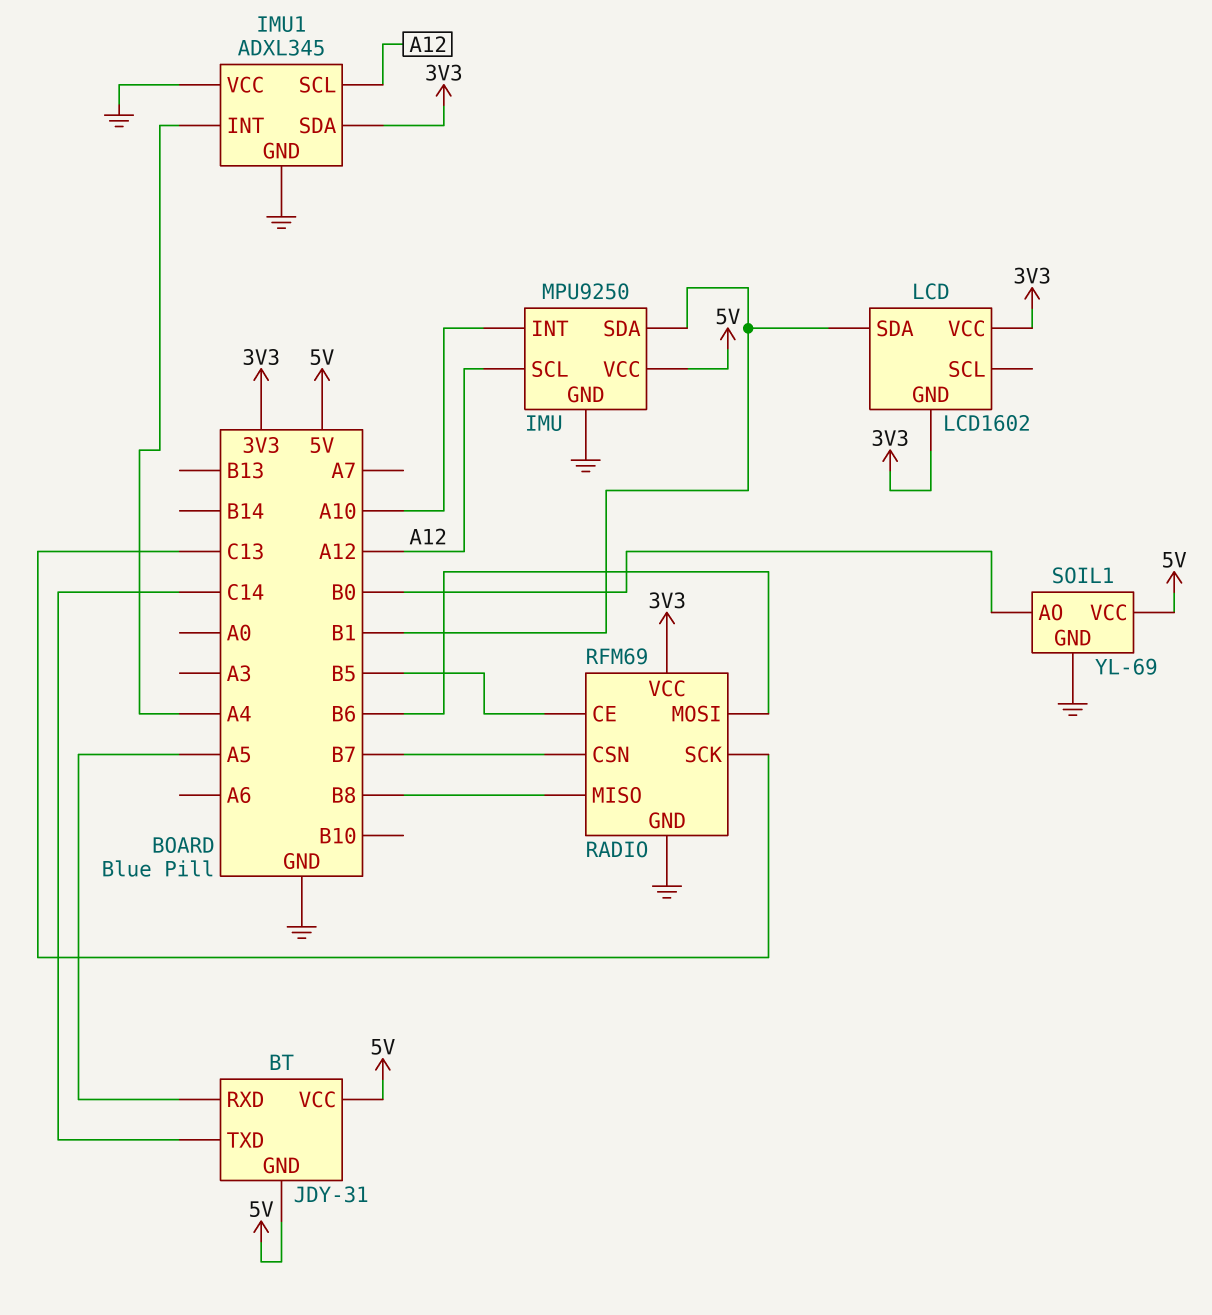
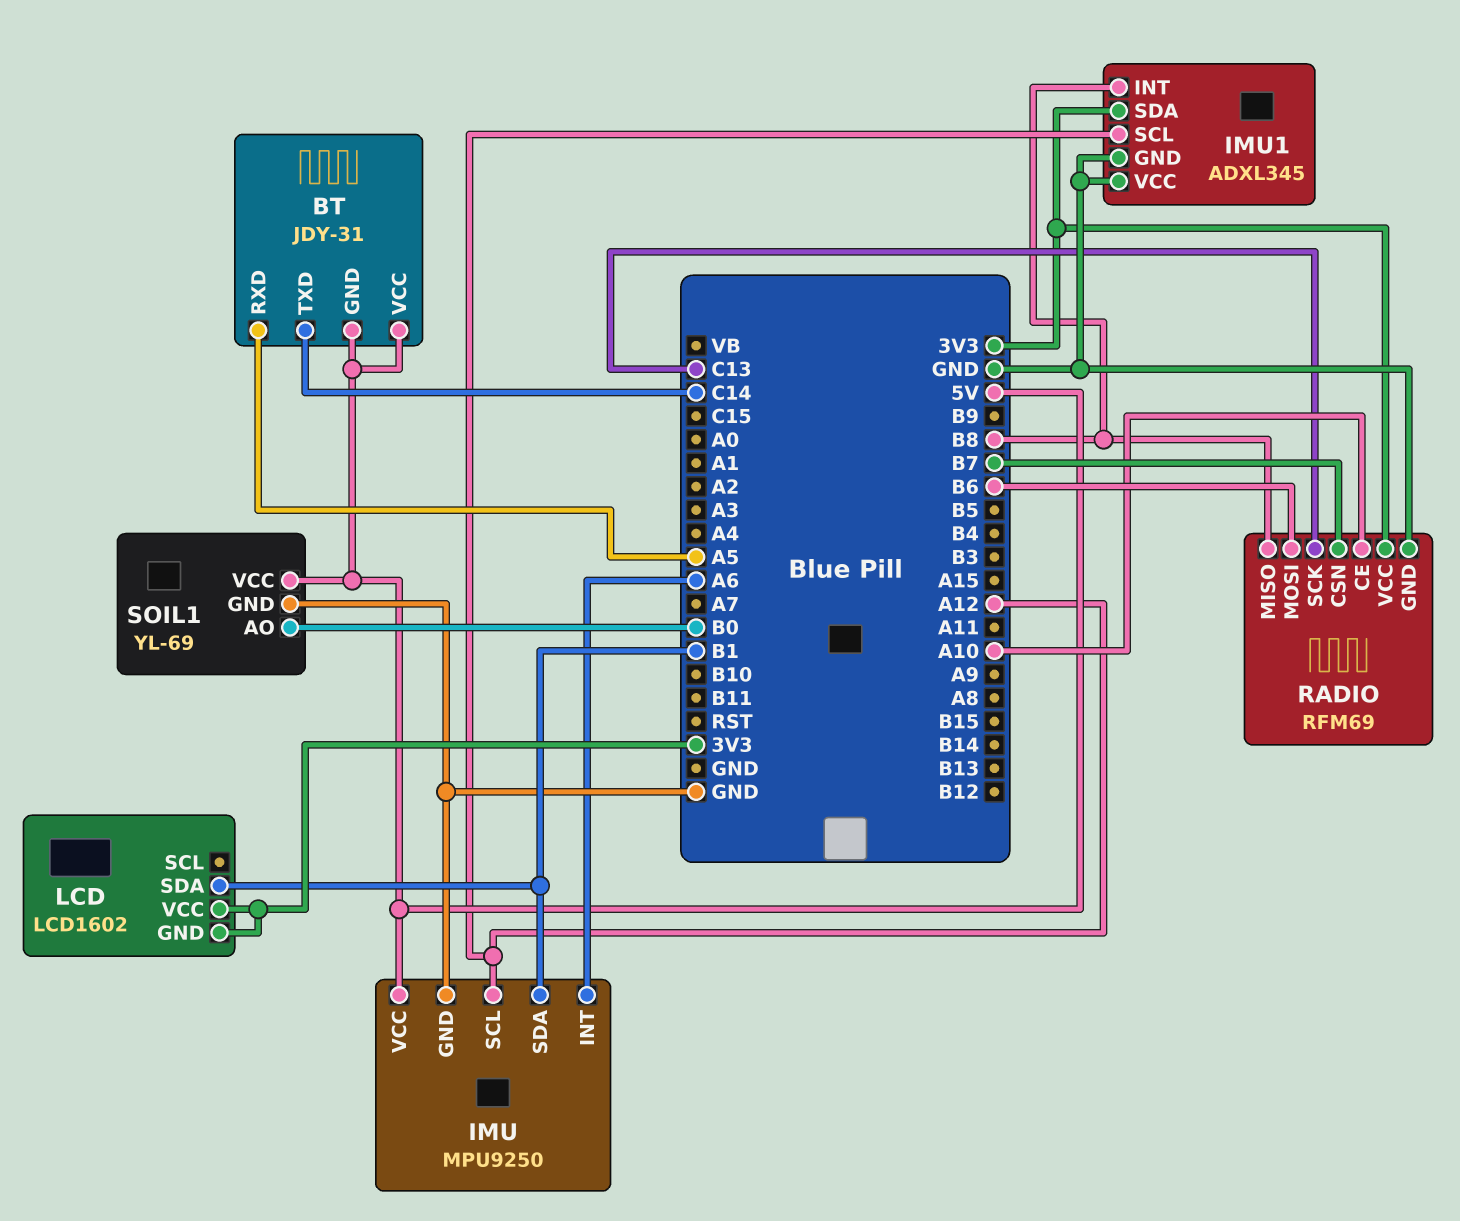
IMU pin INT: A10 -> A6
IMU1 pin INT: A4 -> B8
RADIO pin CE: B5 -> A10

